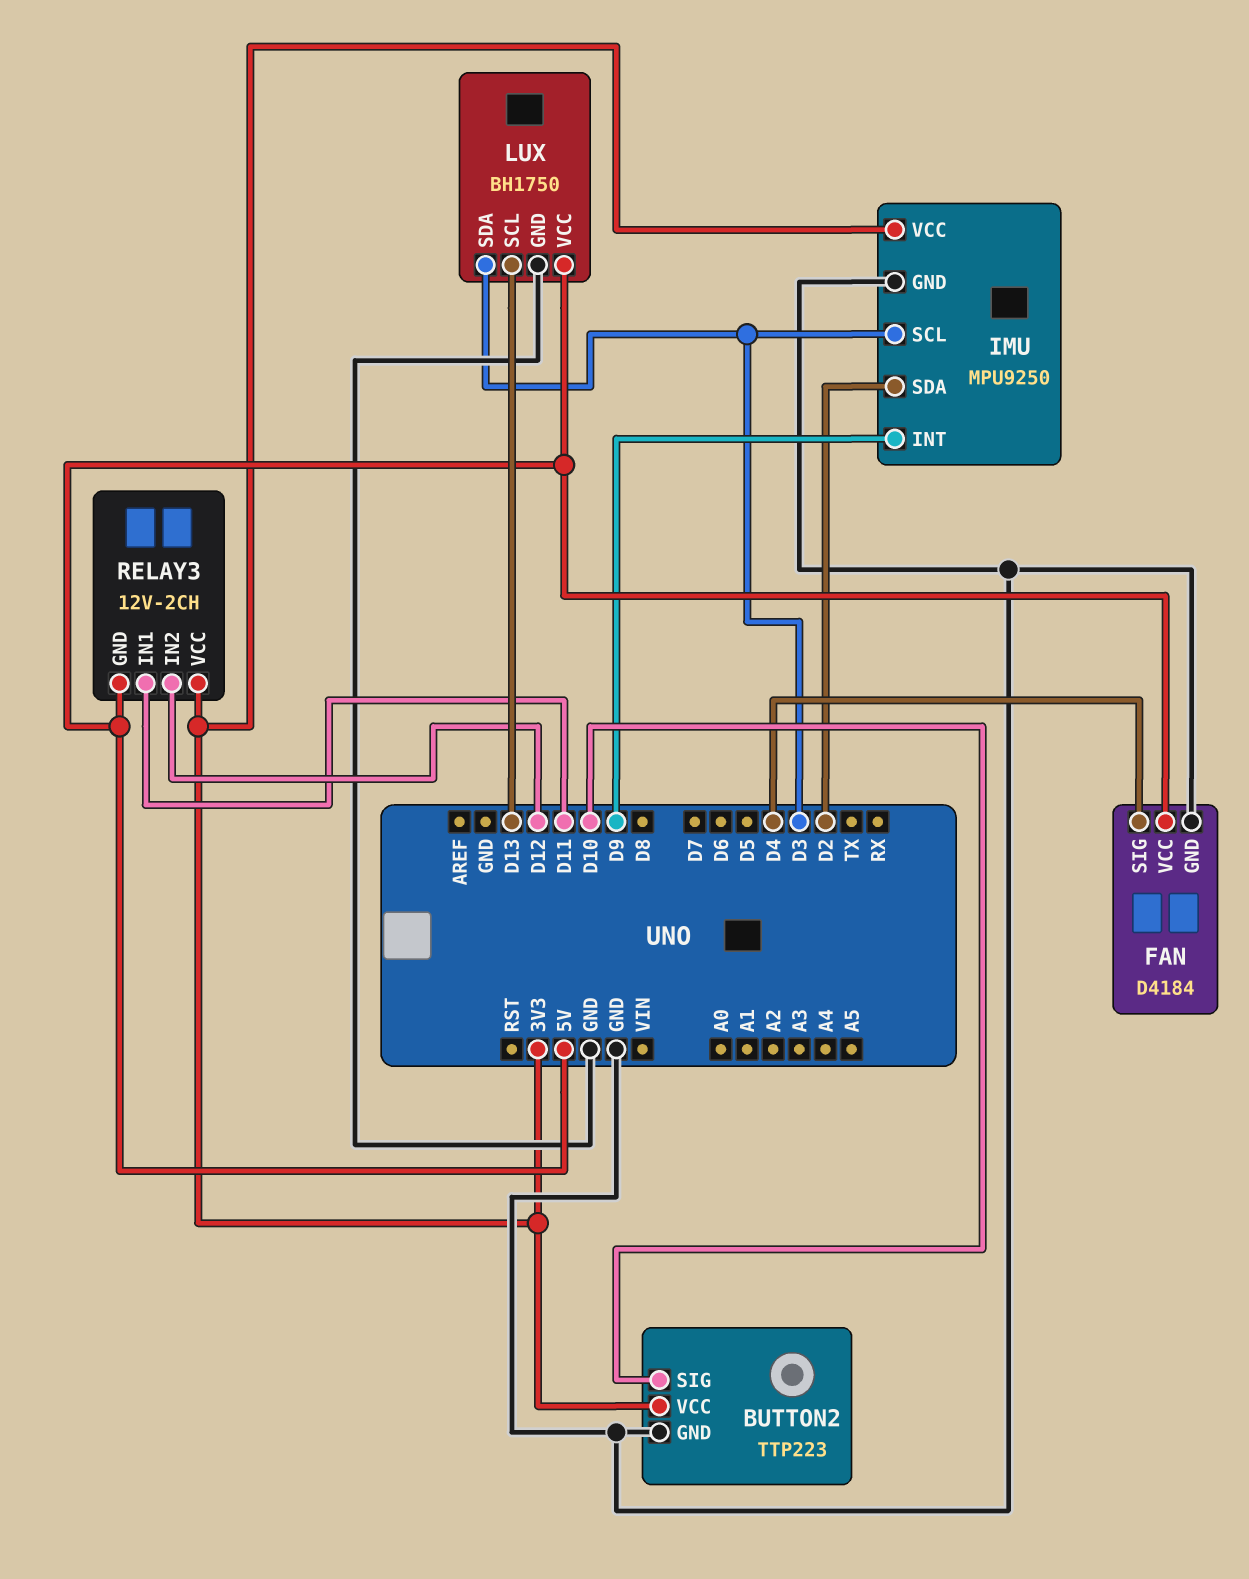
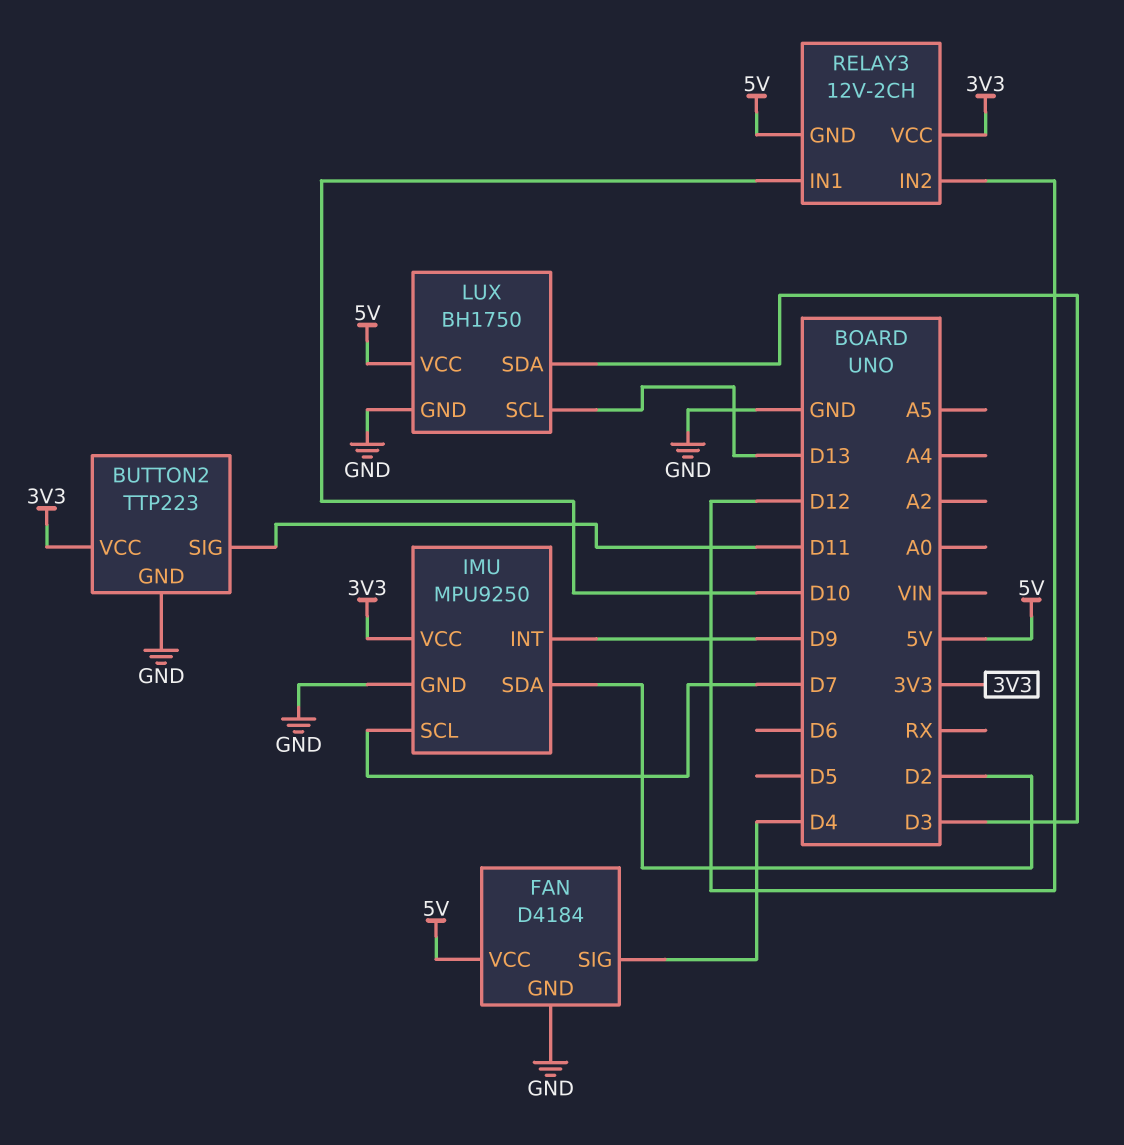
BUTTON2 pin SIG: D10 -> D11
IMU pin SCL: D3 -> D7
RELAY3 pin IN1: D11 -> D10

